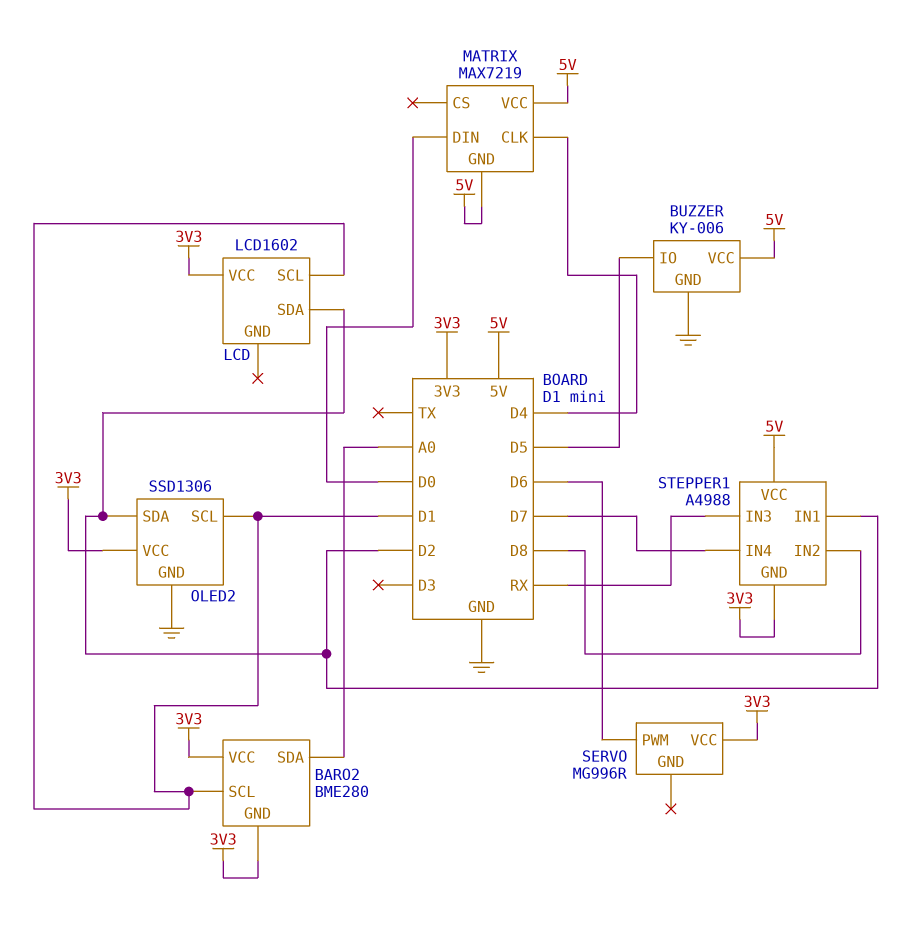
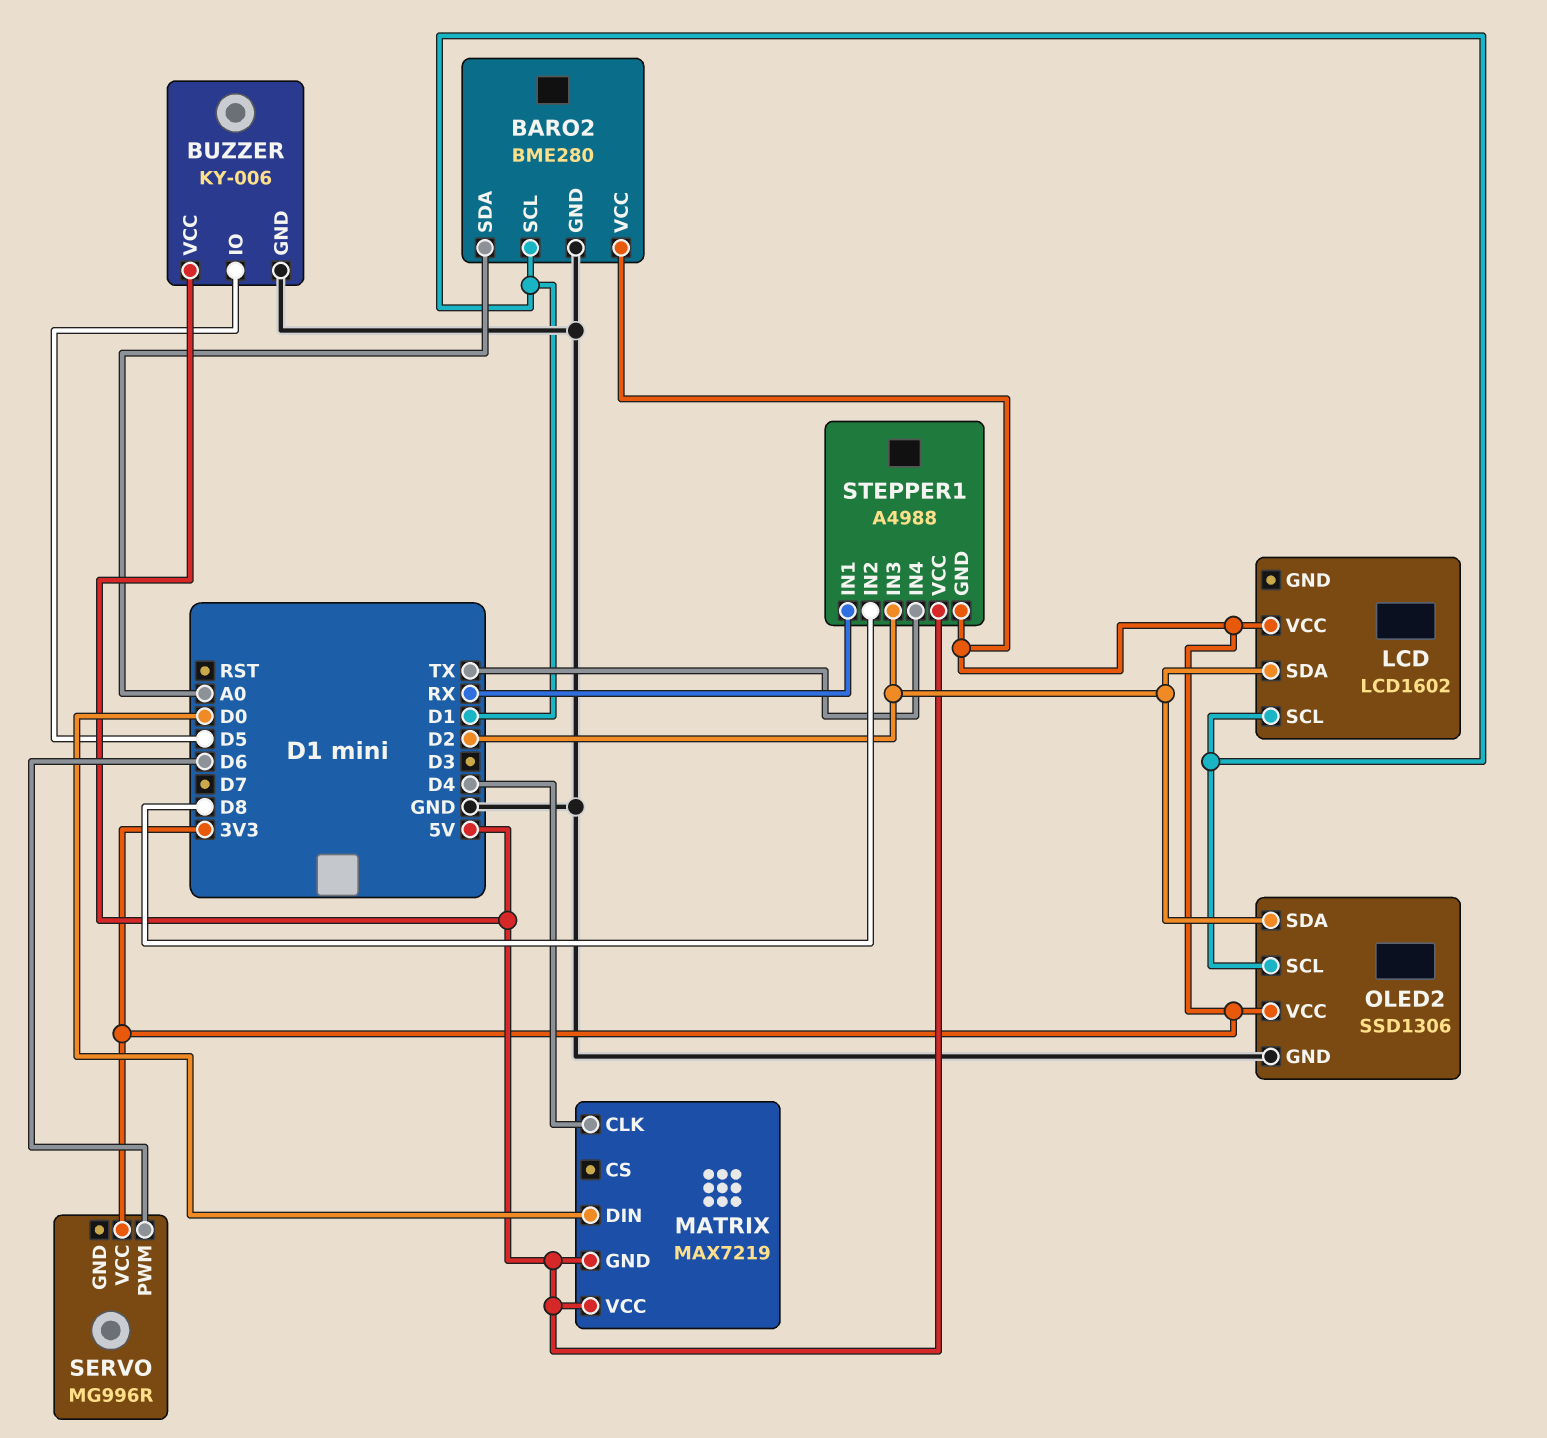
BARO2 pin GND: 3V3 -> GND
STEPPER1 pin IN1: D2 -> RX
STEPPER1 pin IN3: RX -> D2
STEPPER1 pin IN4: D7 -> TX

